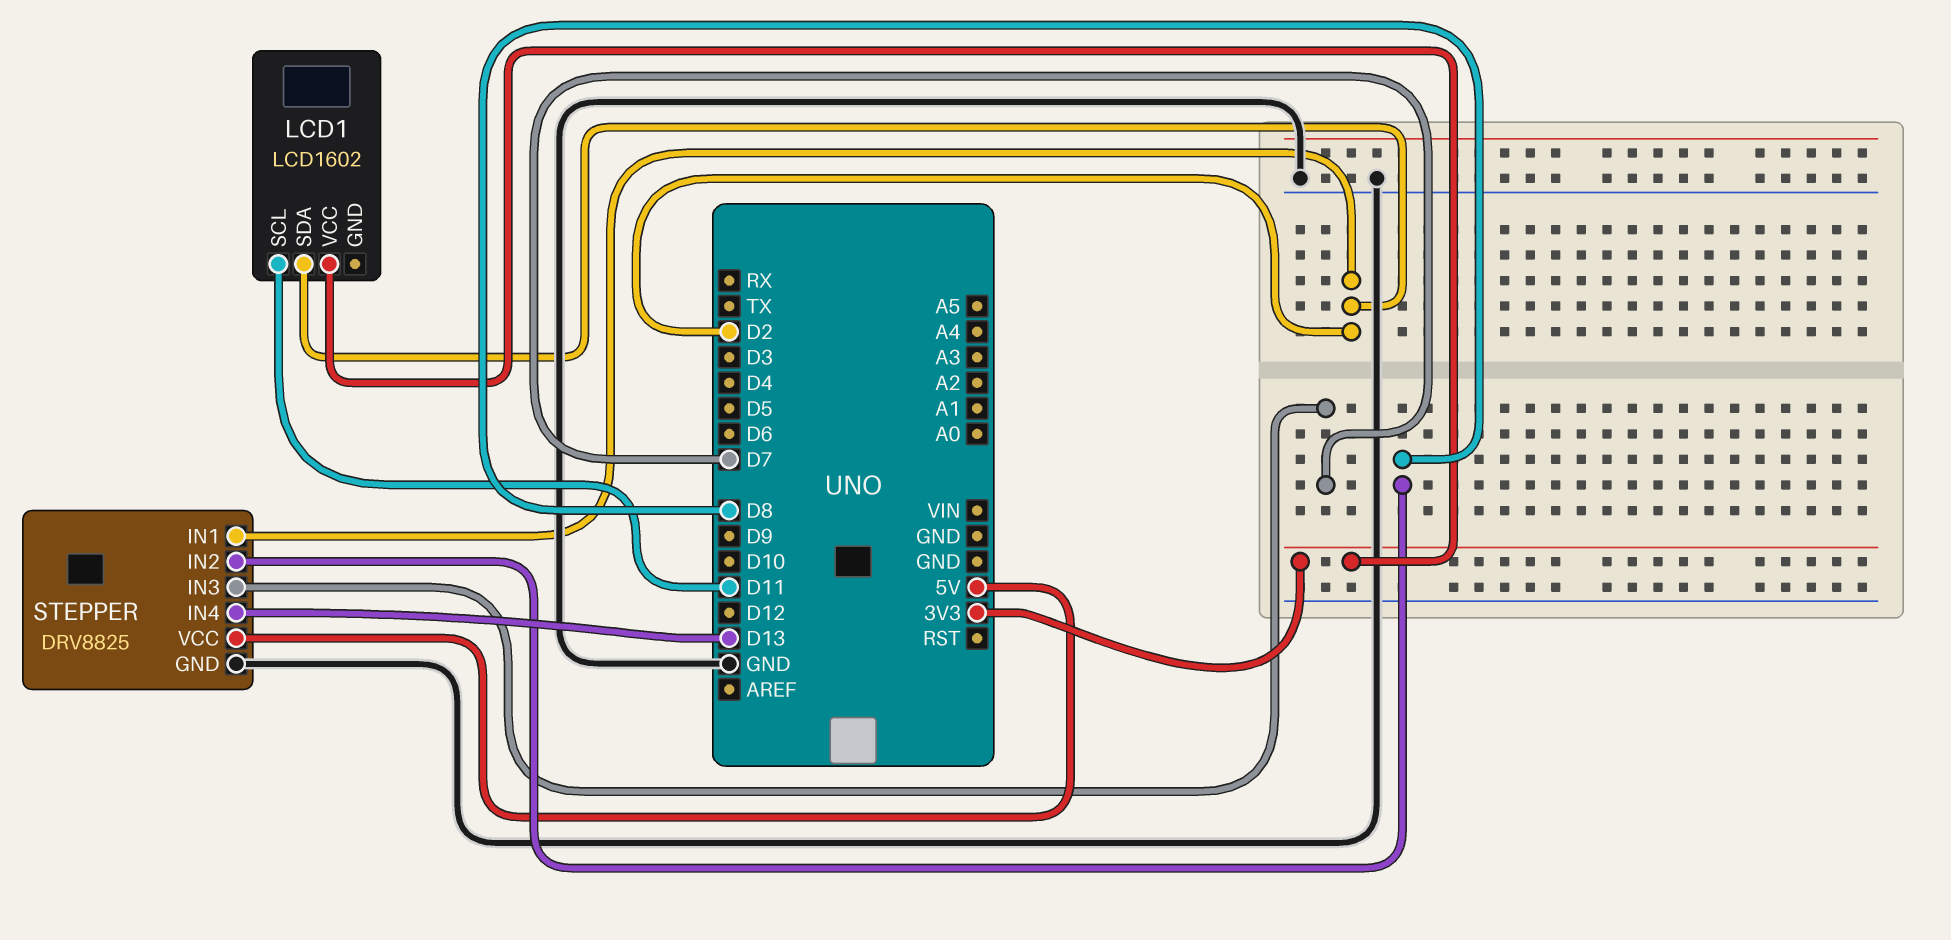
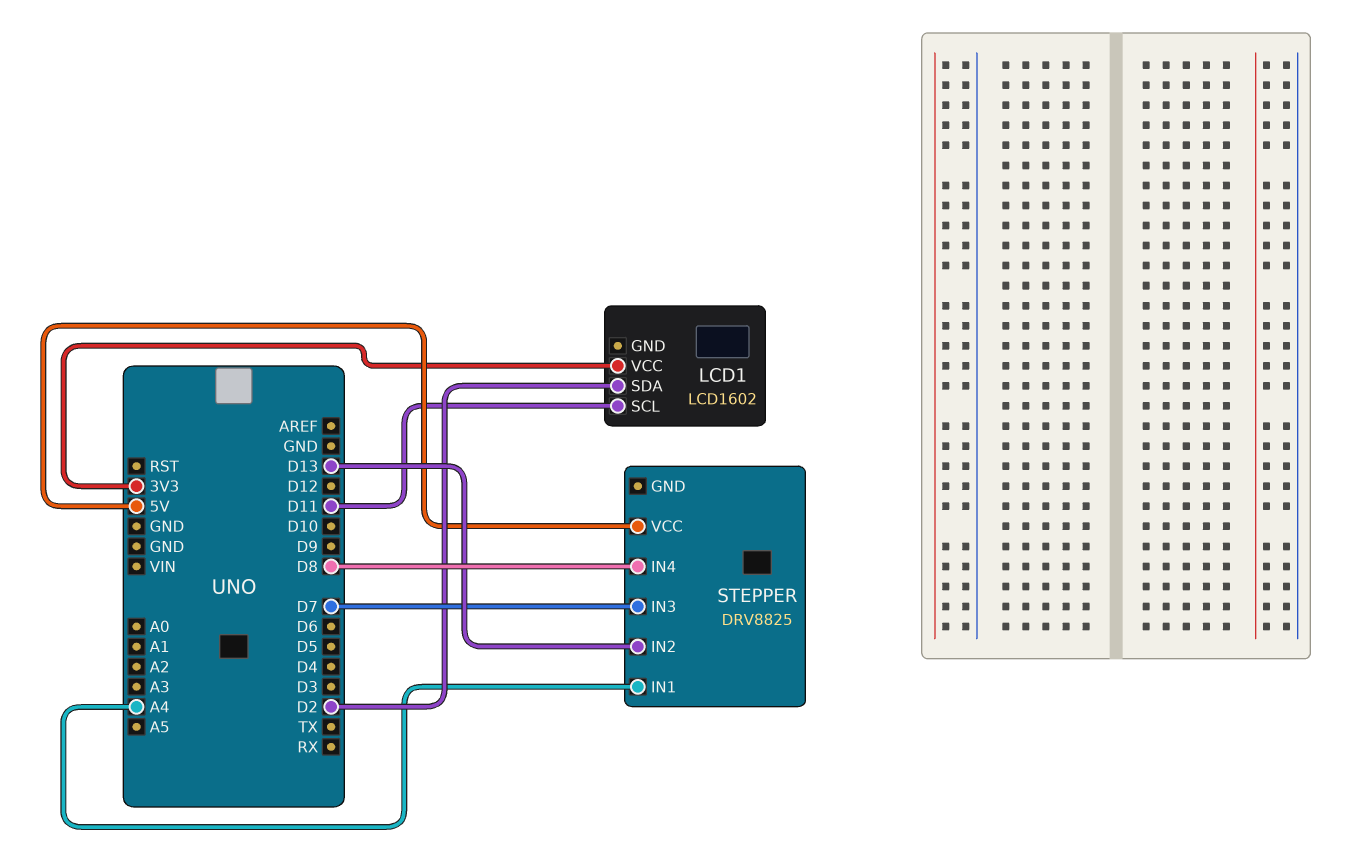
STEPPER pin GND: GND -> none
STEPPER pin IN1: D2 -> A4
STEPPER pin IN2: D8 -> D13
STEPPER pin IN4: D13 -> D8

